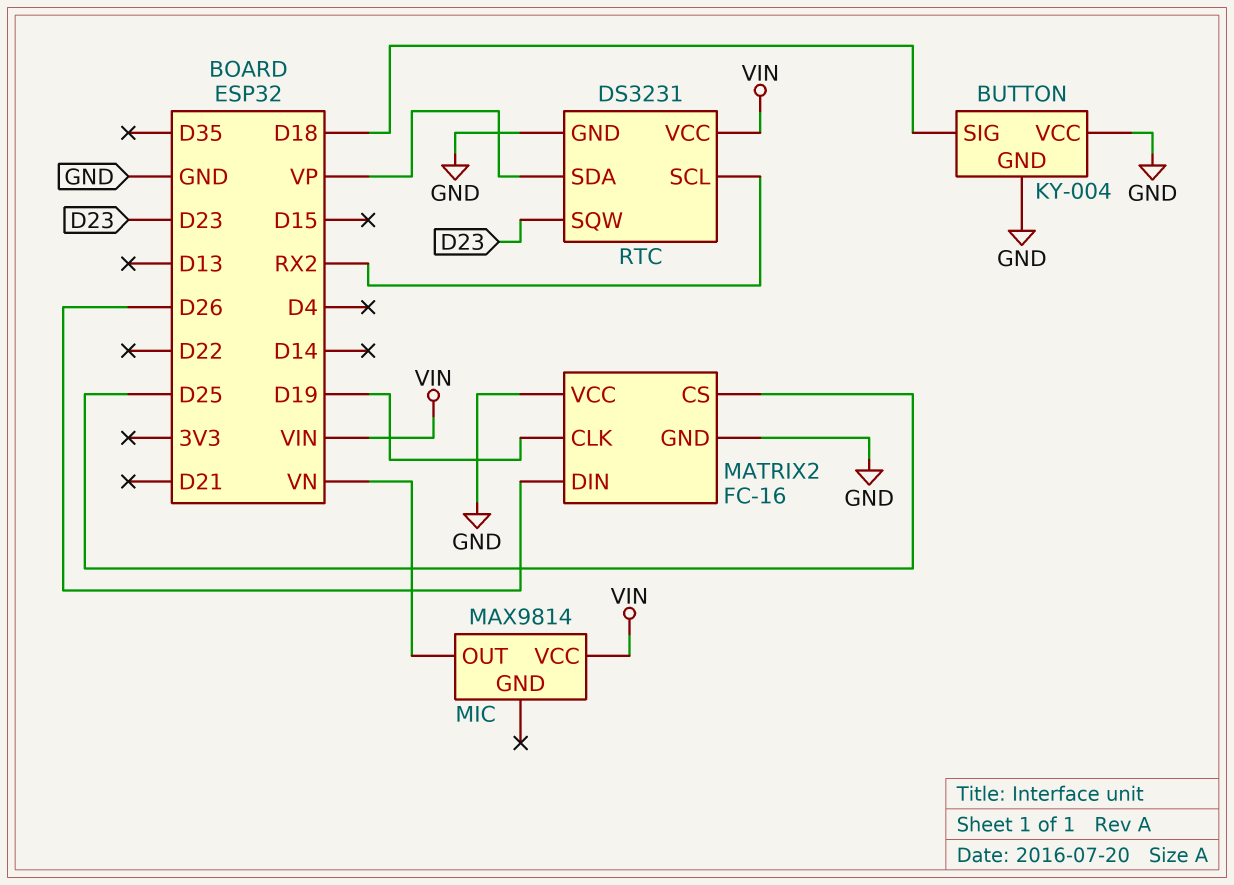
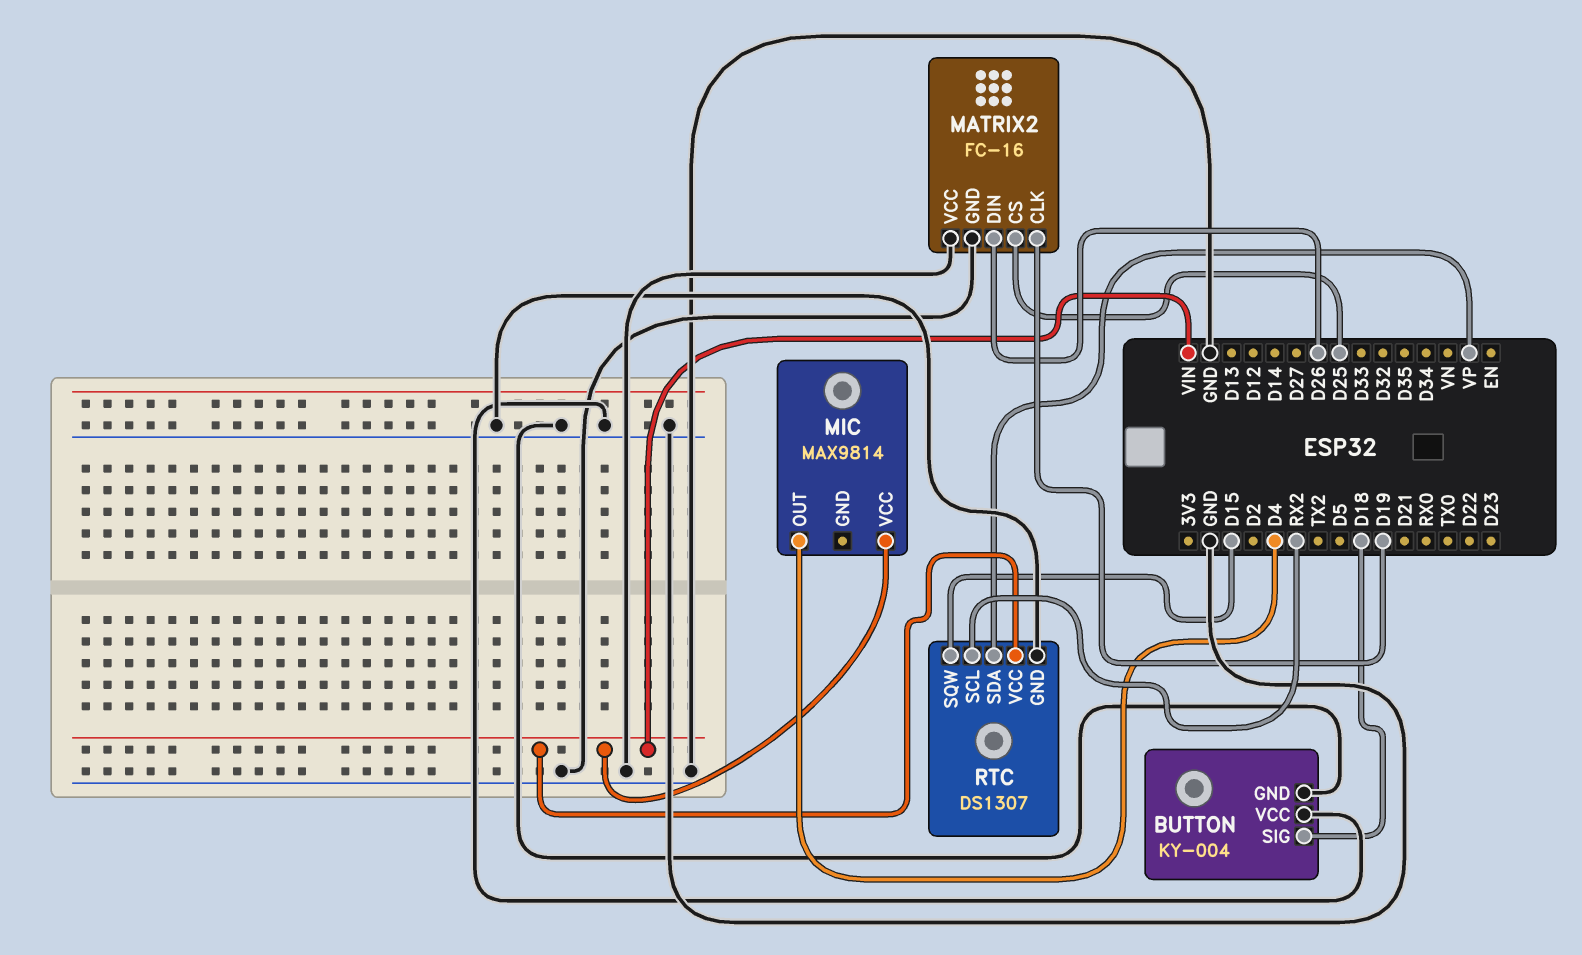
MIC pin OUT: VN -> D4
RTC: DS3231 -> DS1307
RTC pin SQW: D23 -> D15

